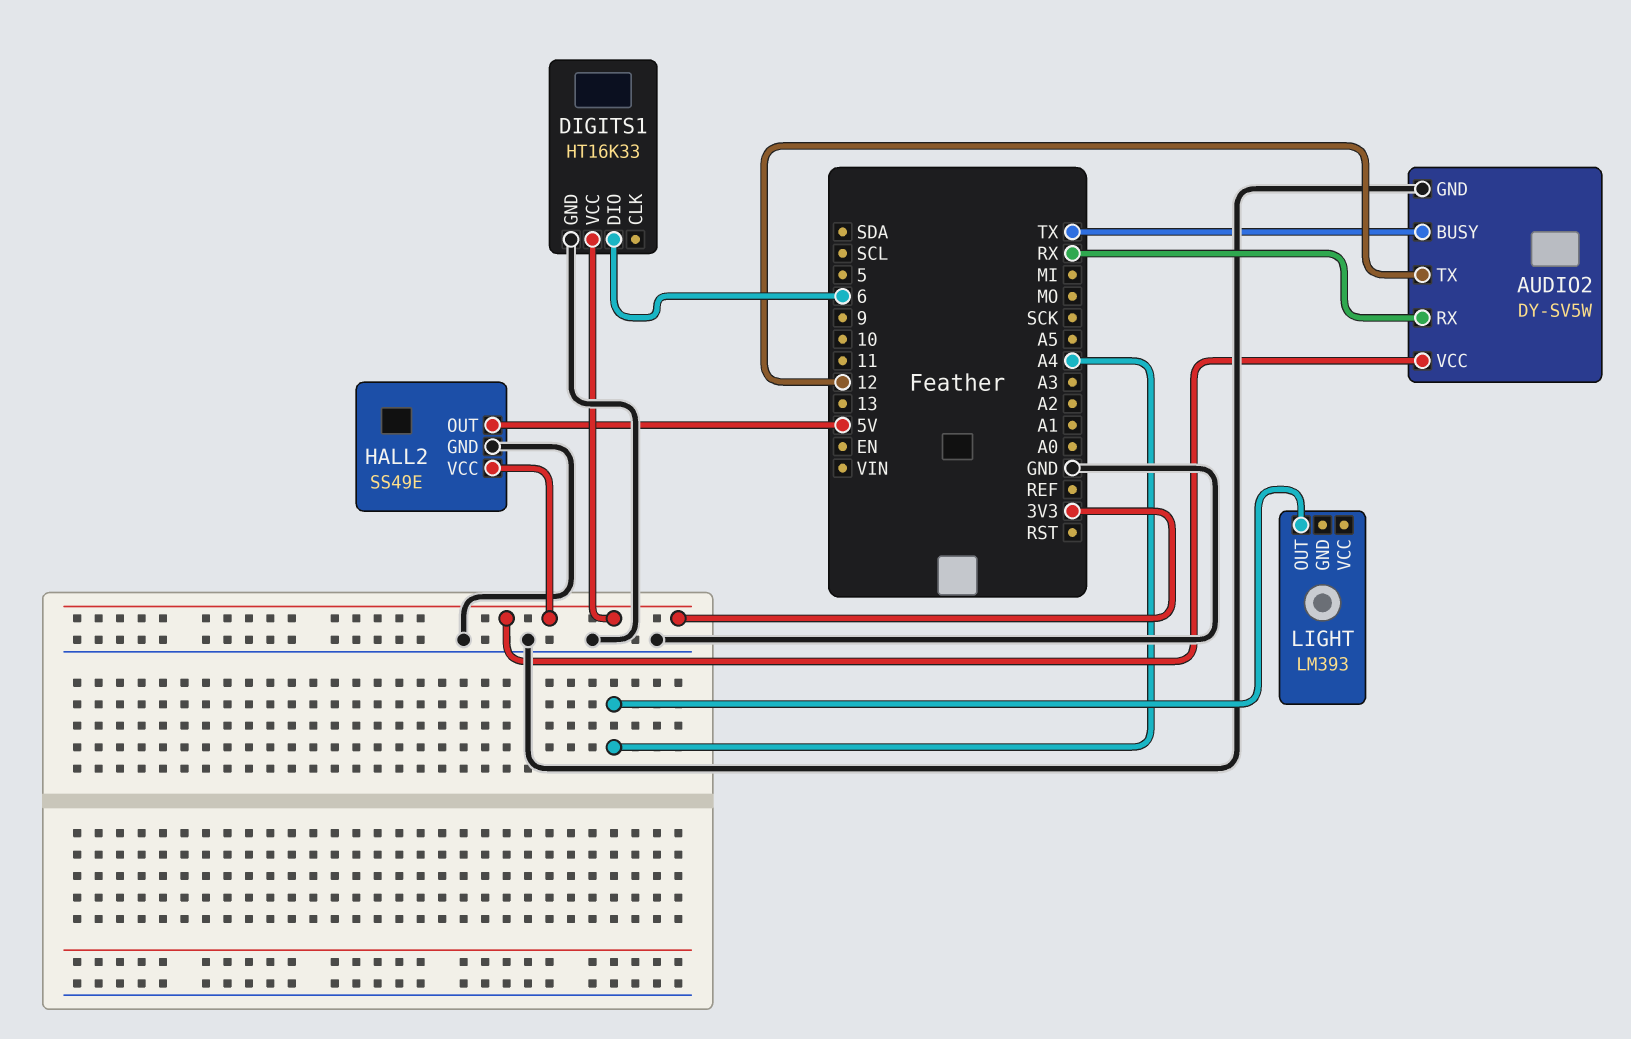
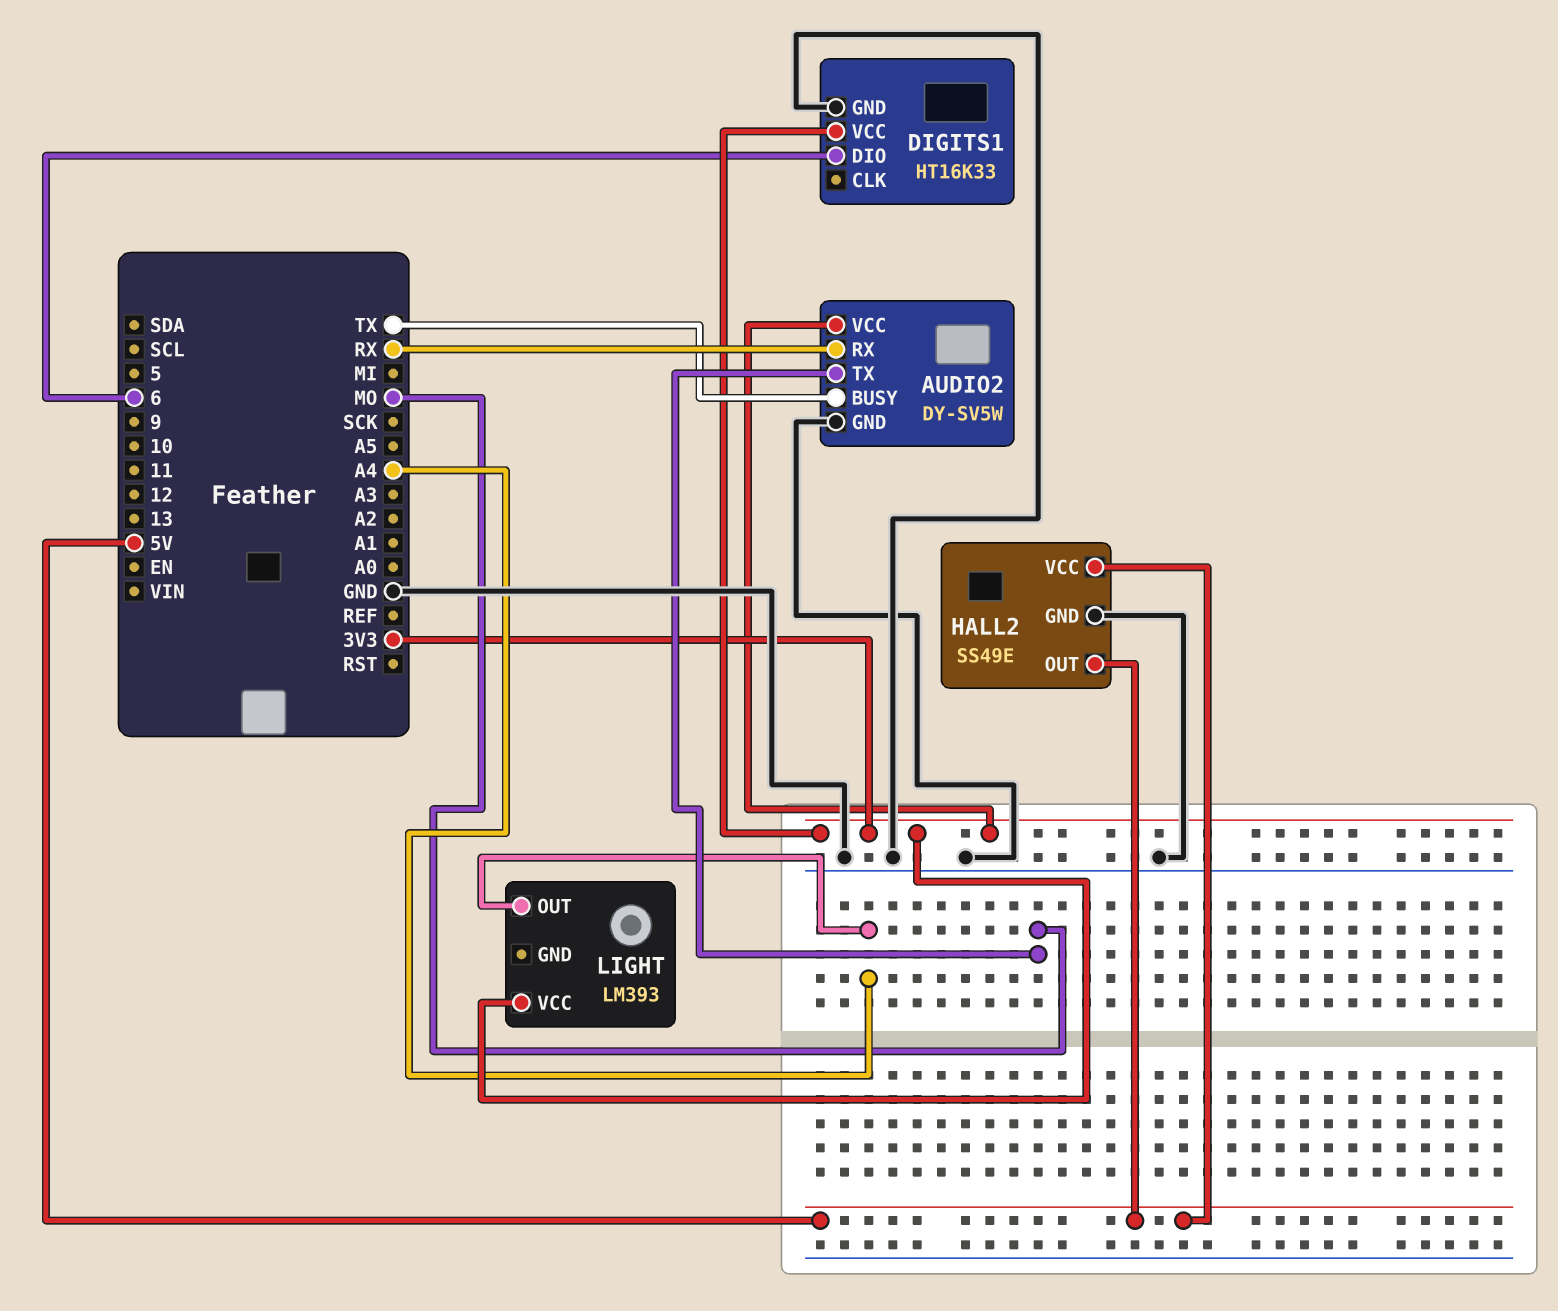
AUDIO2 pin TX: 12 -> MO
HALL2 pin VCC: 3V3 -> 5V
LIGHT pin VCC: none -> 3V3

